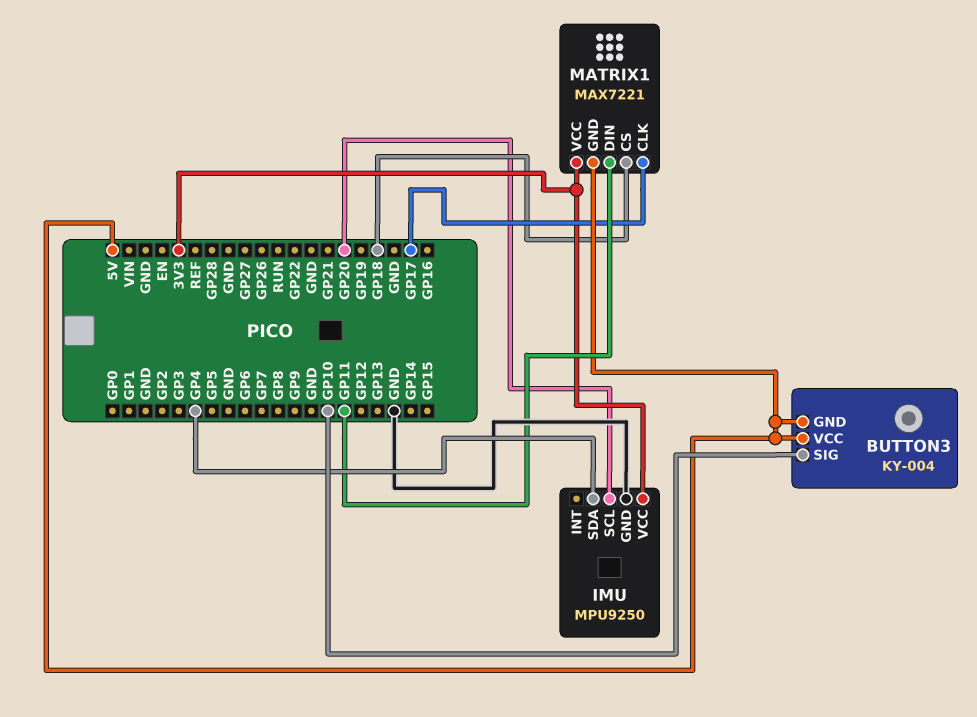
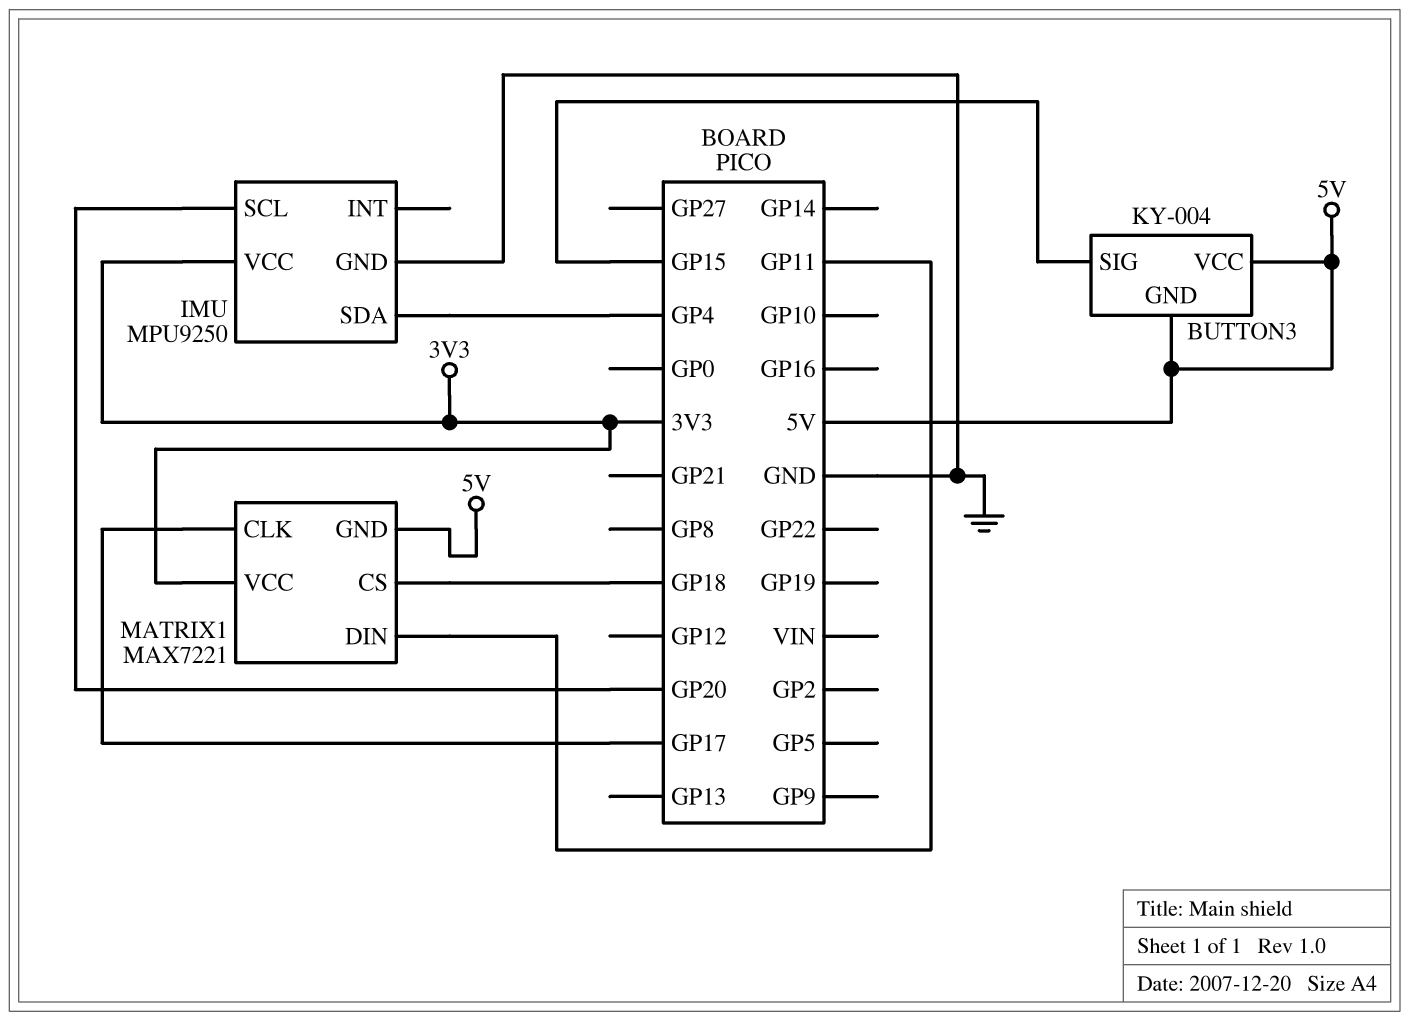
BUTTON3 pin SIG: GP10 -> GP15

